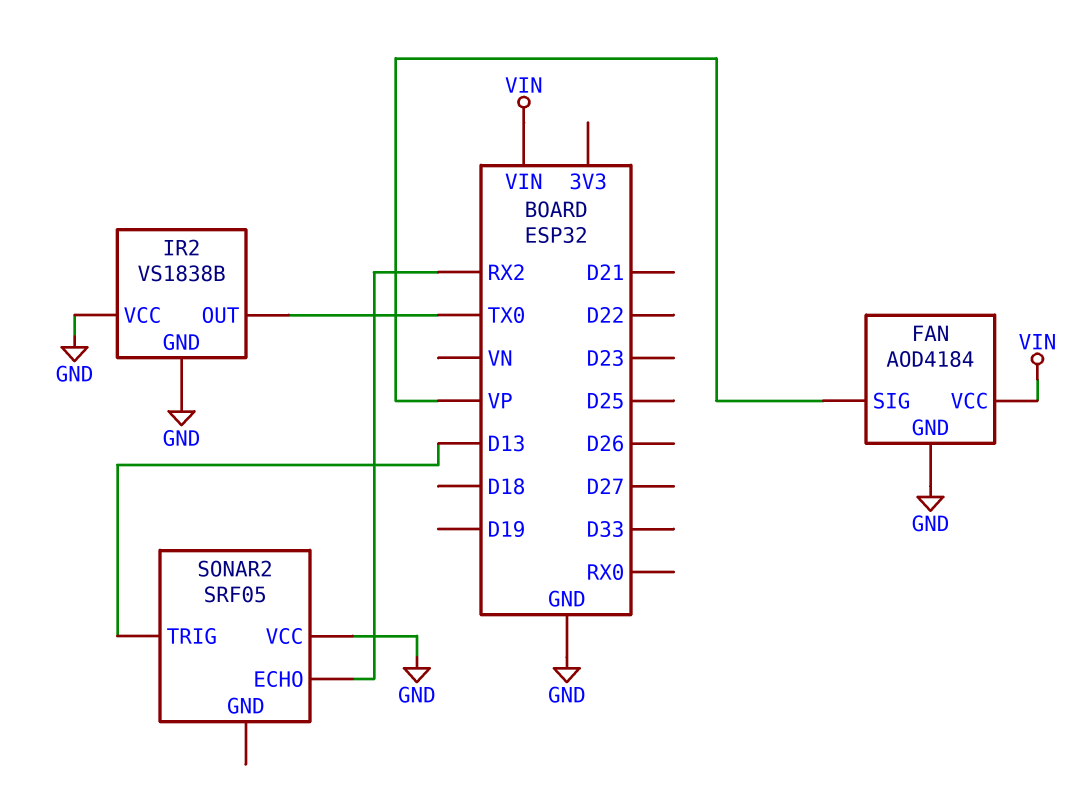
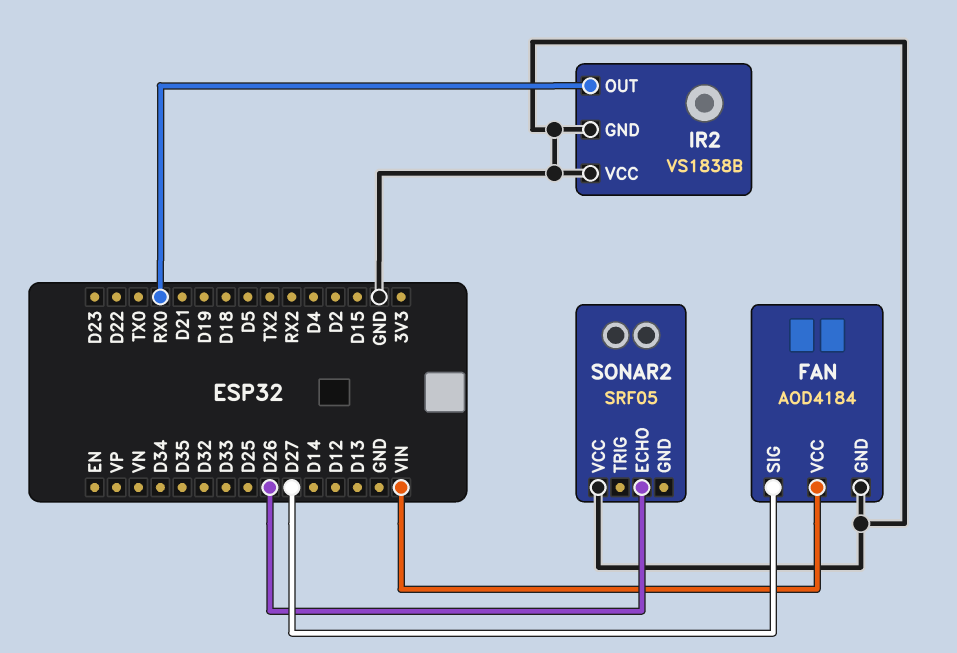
FAN pin SIG: VP -> D27
IR2 pin OUT: TX0 -> RX0
SONAR2 pin ECHO: RX2 -> D26
SONAR2 pin TRIG: D13 -> none

